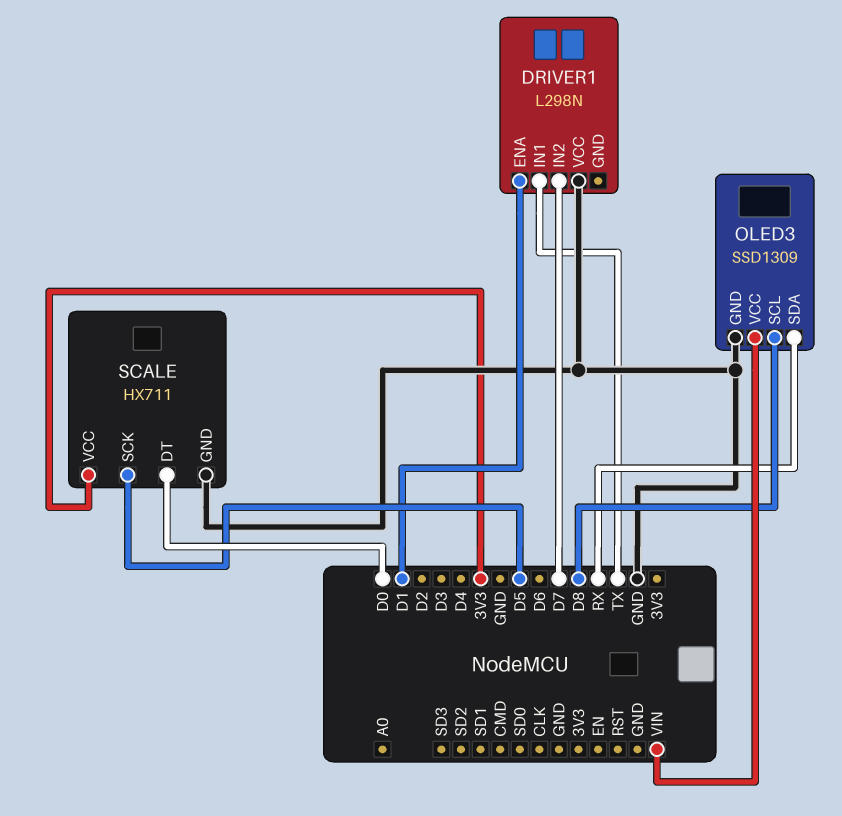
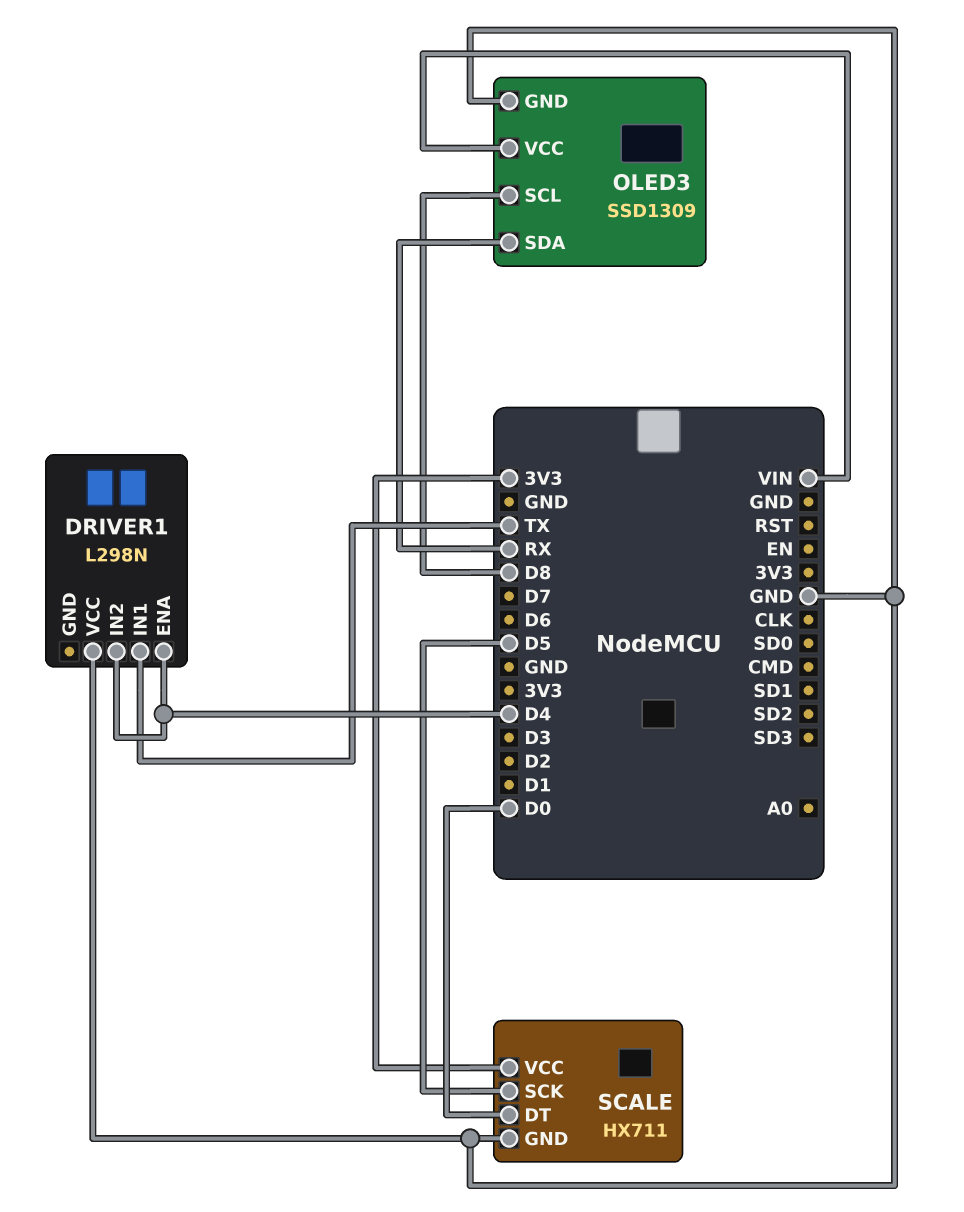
DRIVER1 pin ENA: D1 -> D4
DRIVER1 pin IN2: D7 -> D4

